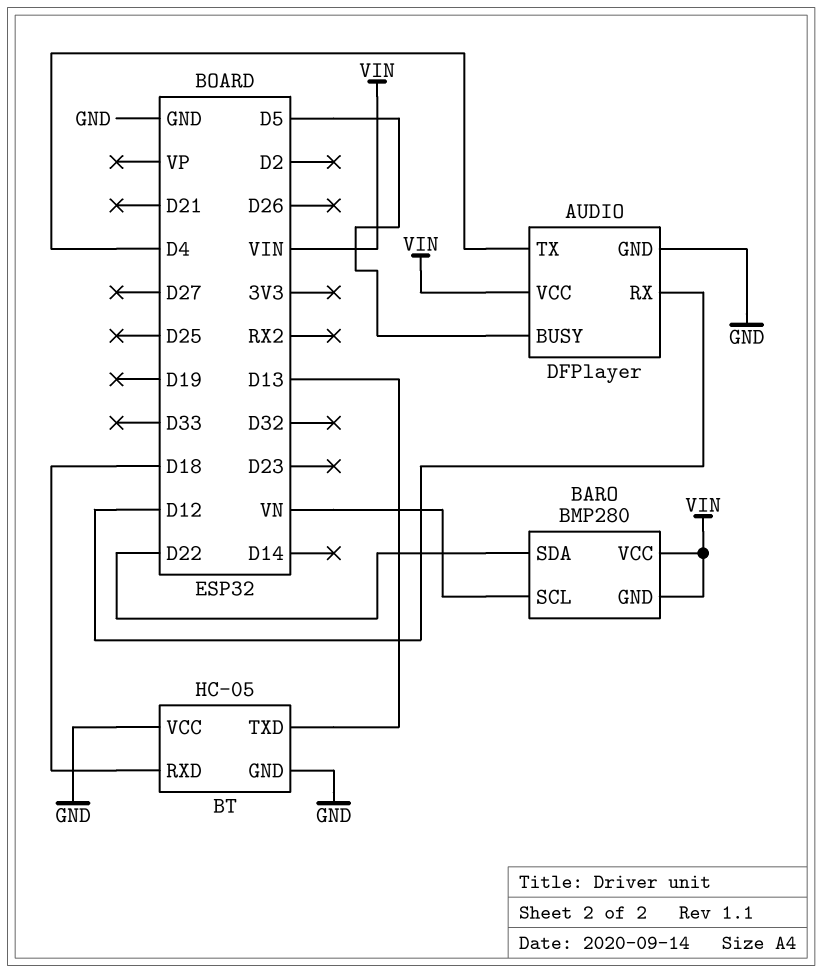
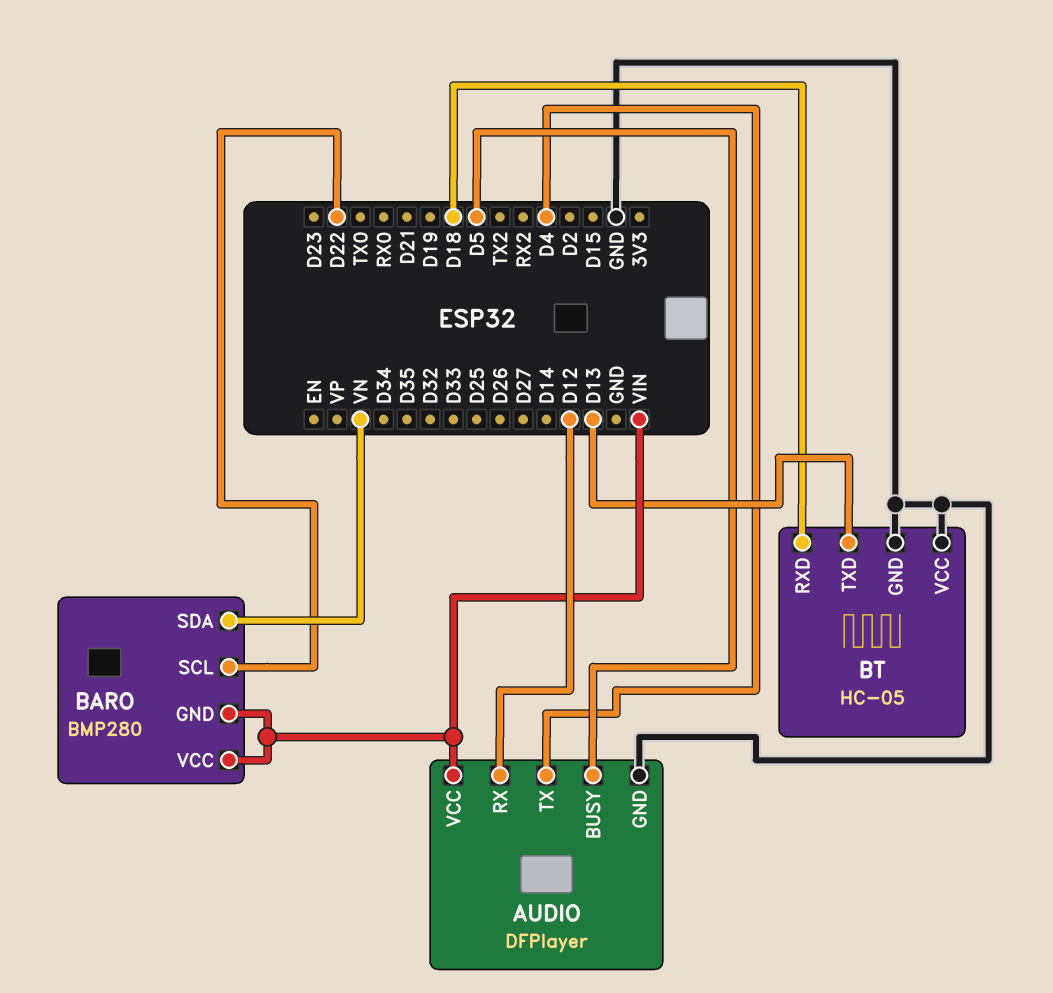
BARO pin SCL: VN -> D22
BARO pin SDA: D22 -> VN

